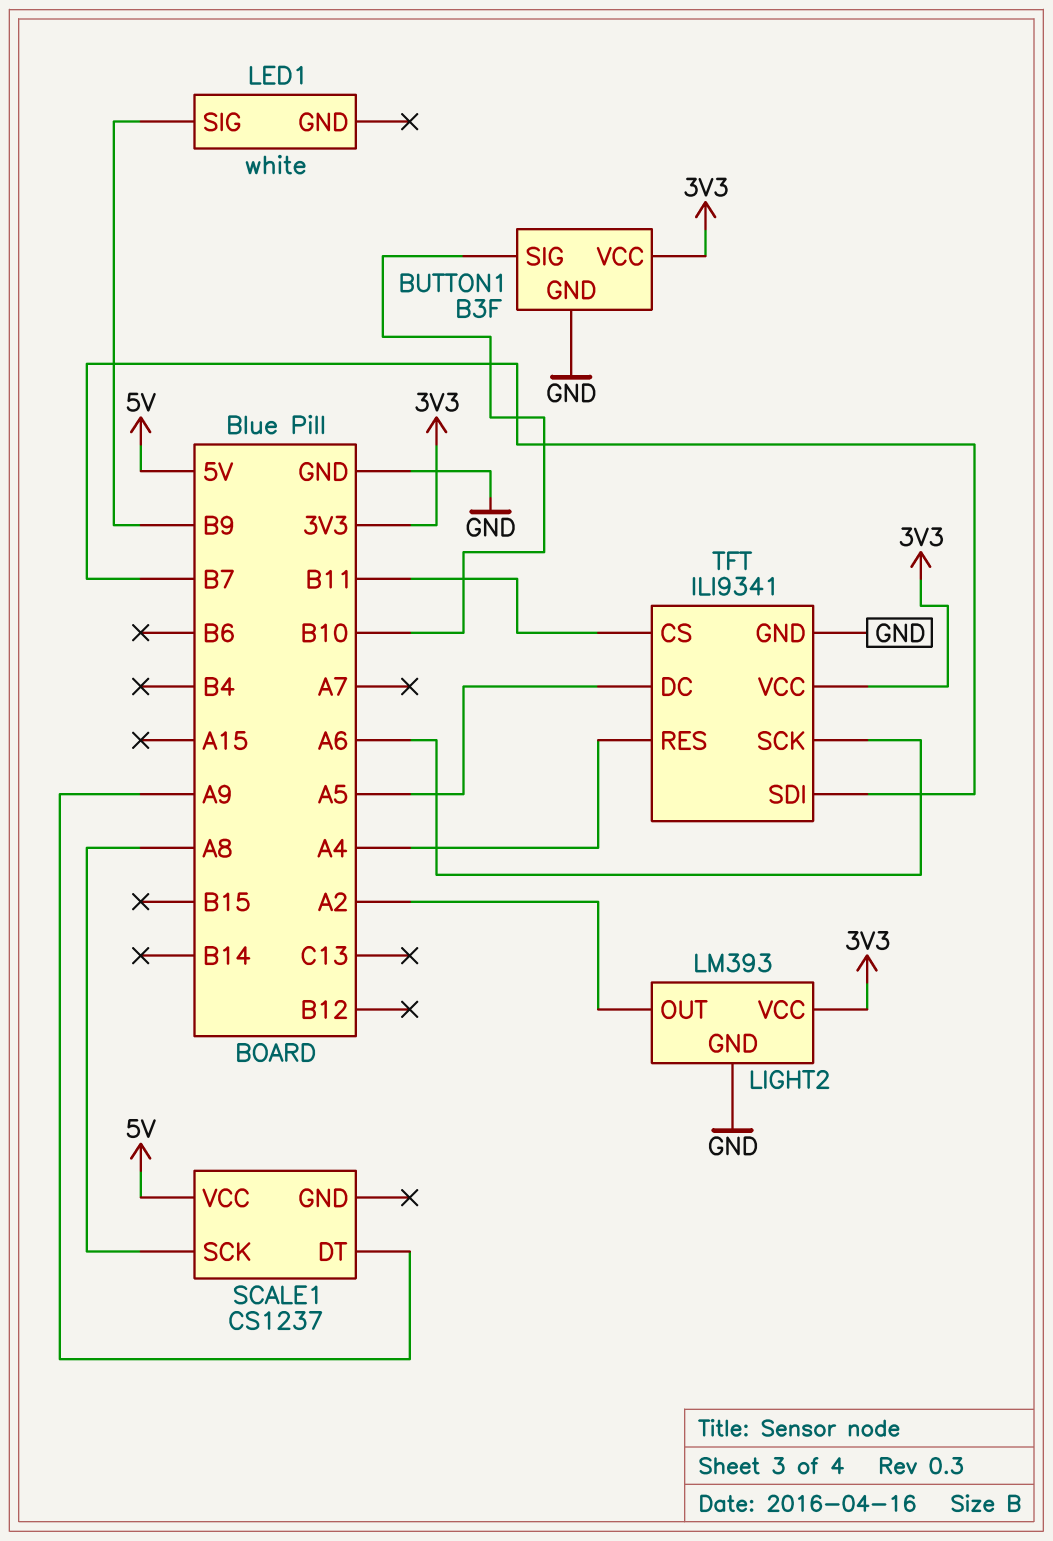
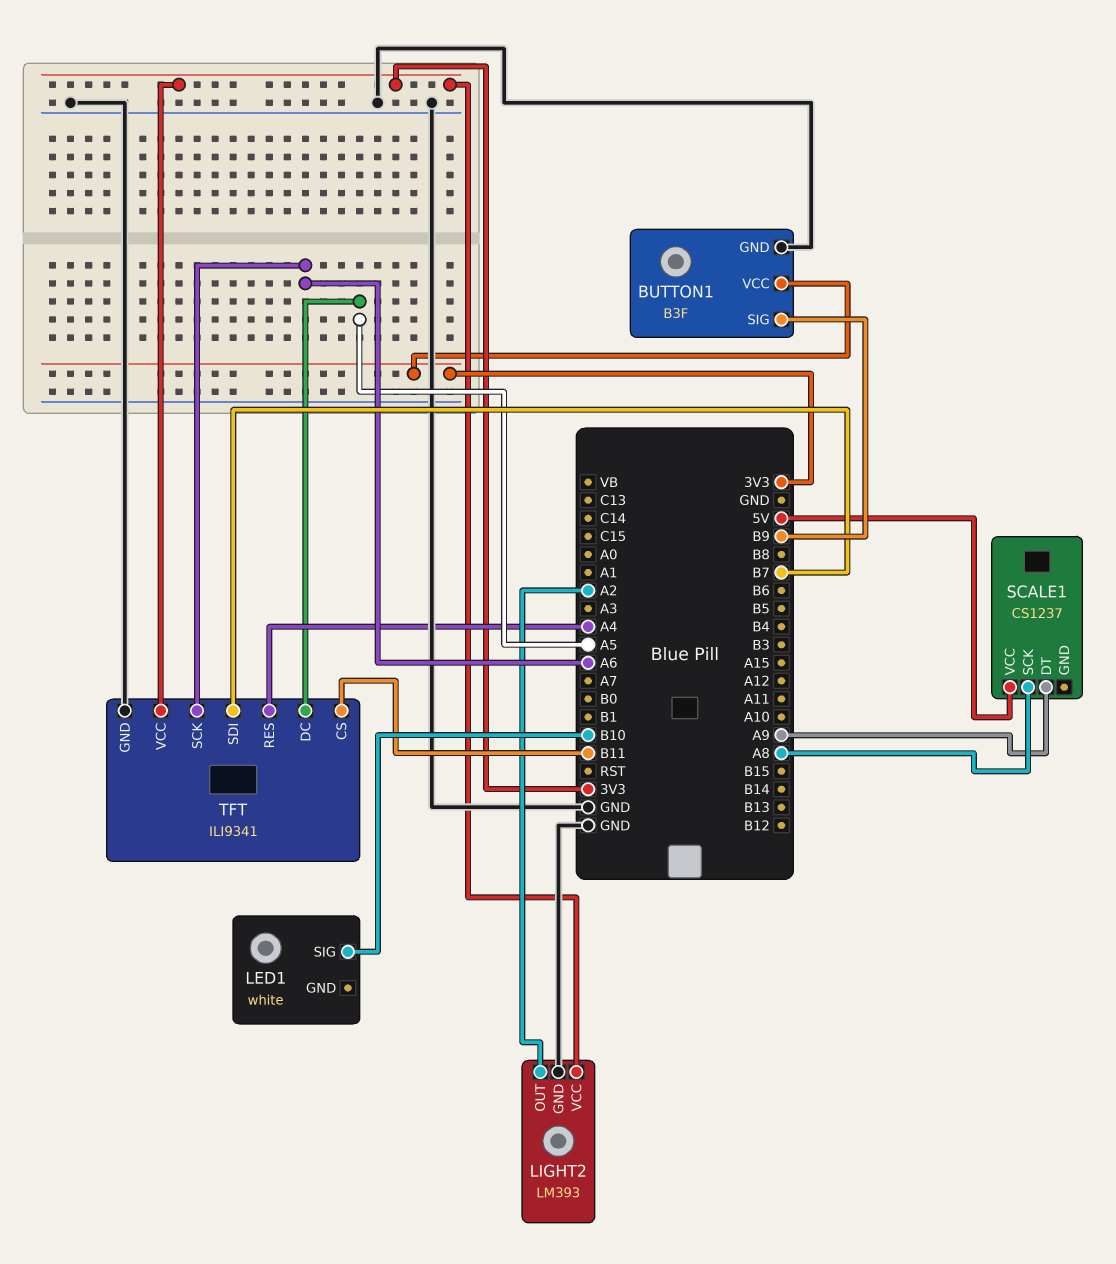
BUTTON1 pin SIG: B10 -> B9
LED1 pin SIG: B9 -> B10

